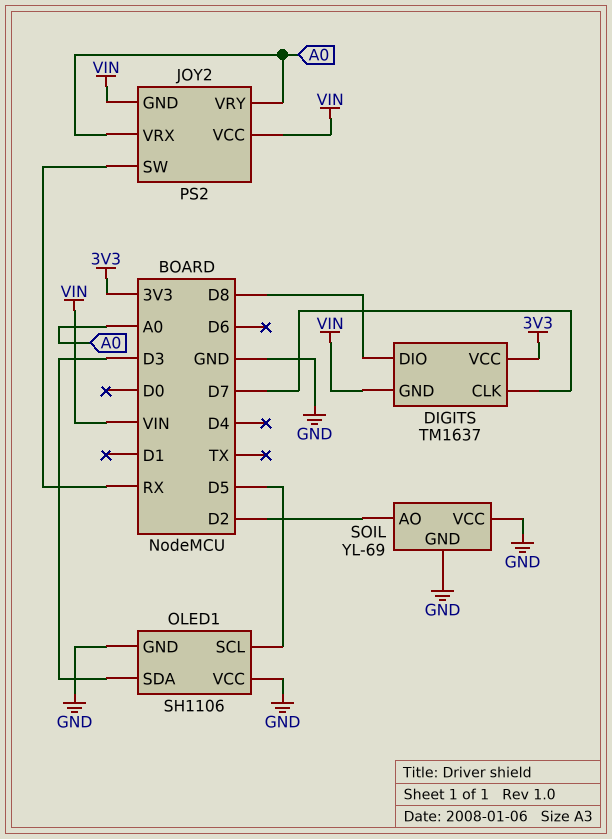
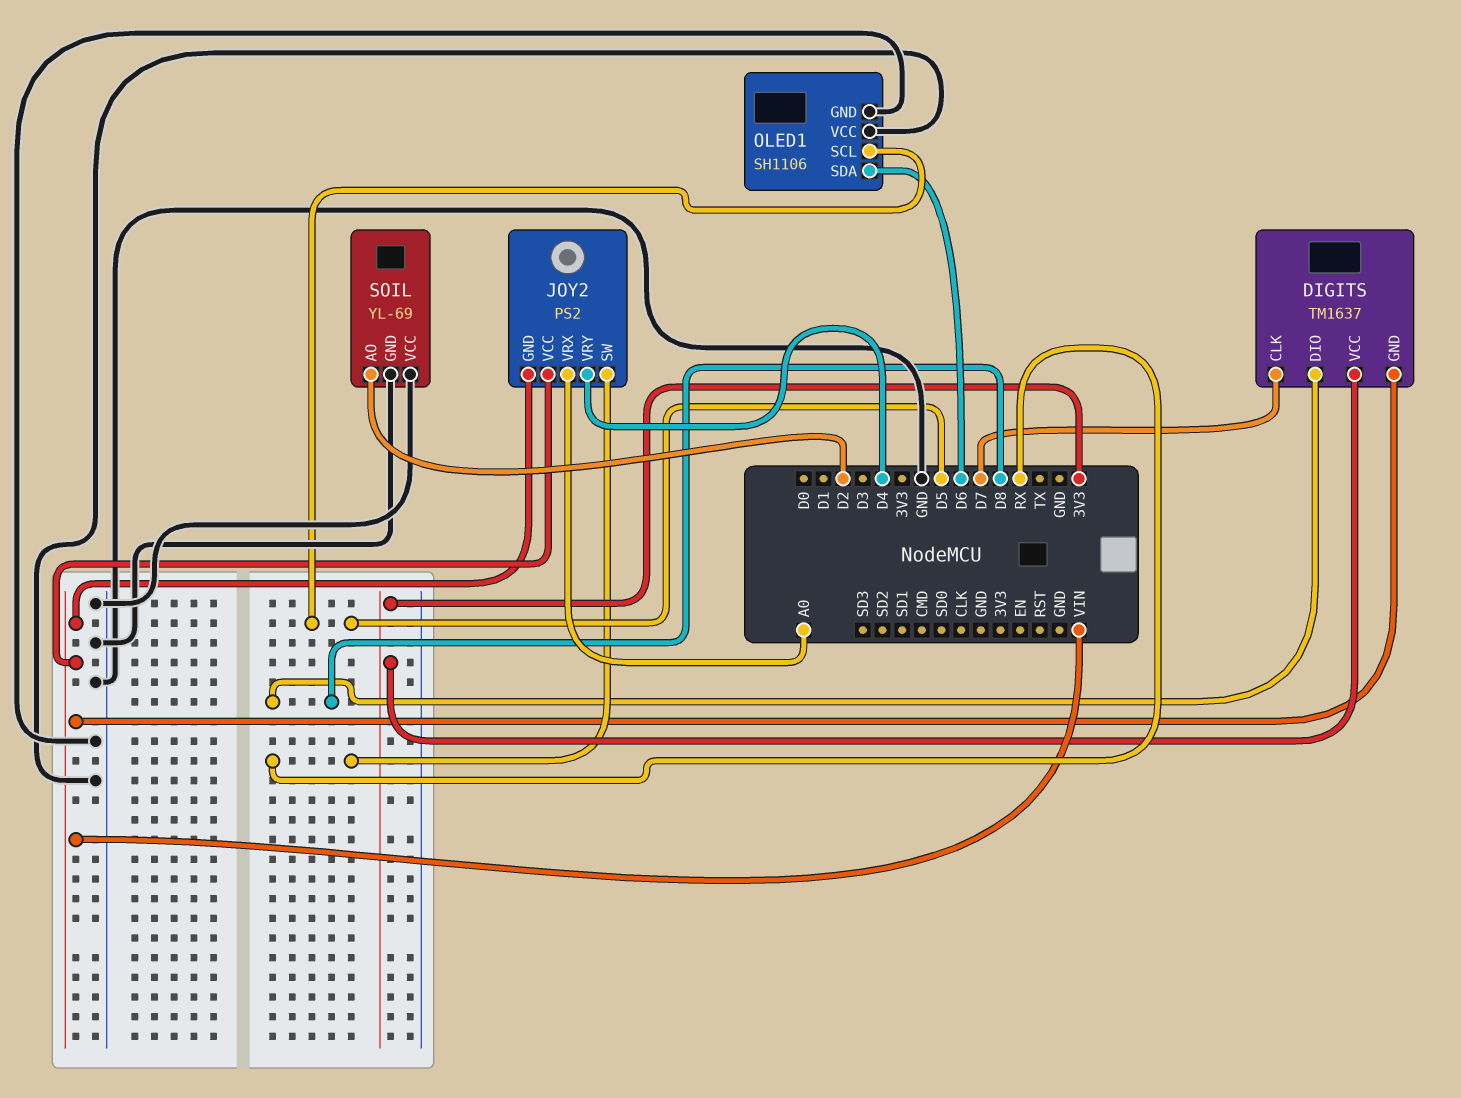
JOY2 pin VRY: A0 -> D4
OLED1 pin SDA: D3 -> D6

